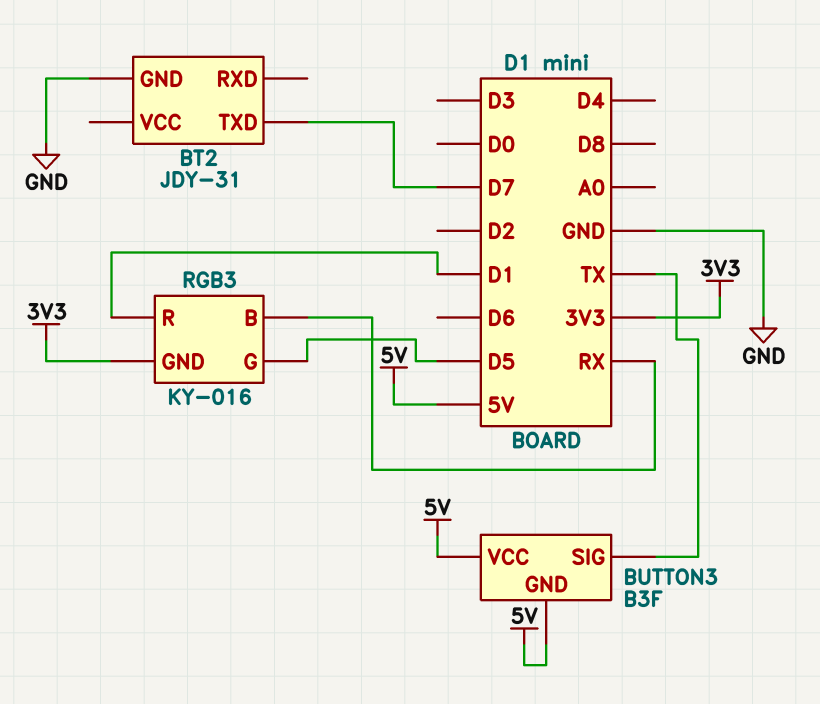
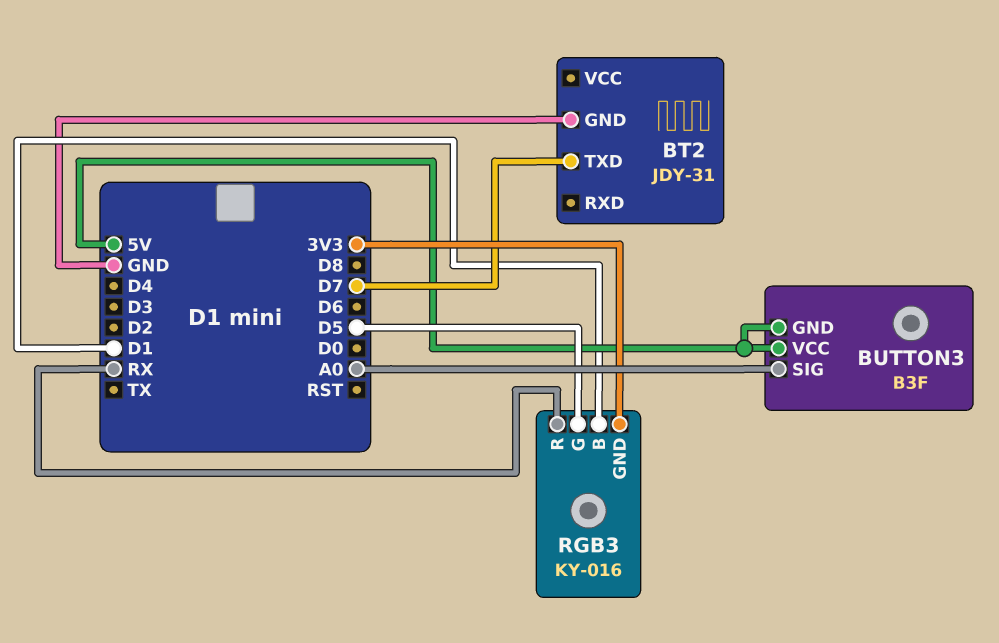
BUTTON3 pin SIG: TX -> A0
RGB3 pin B: RX -> D1
RGB3 pin R: D1 -> RX

